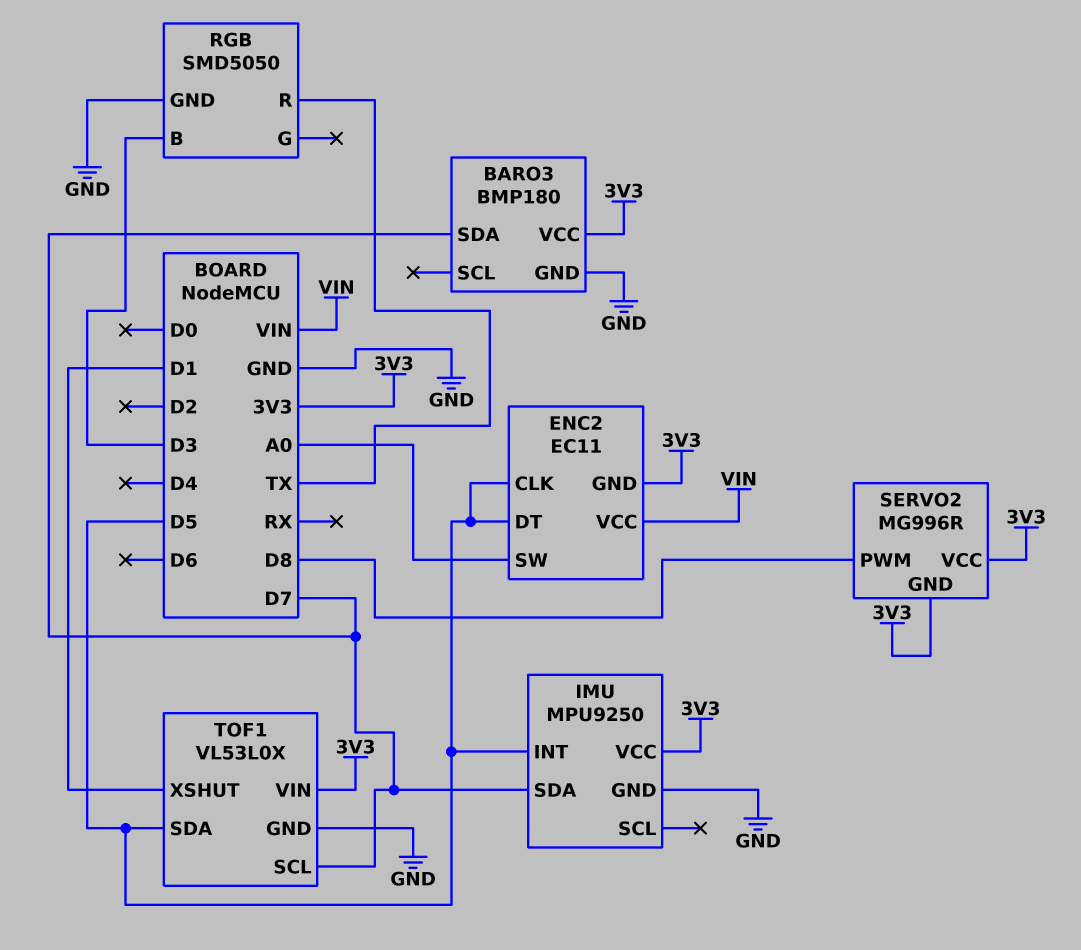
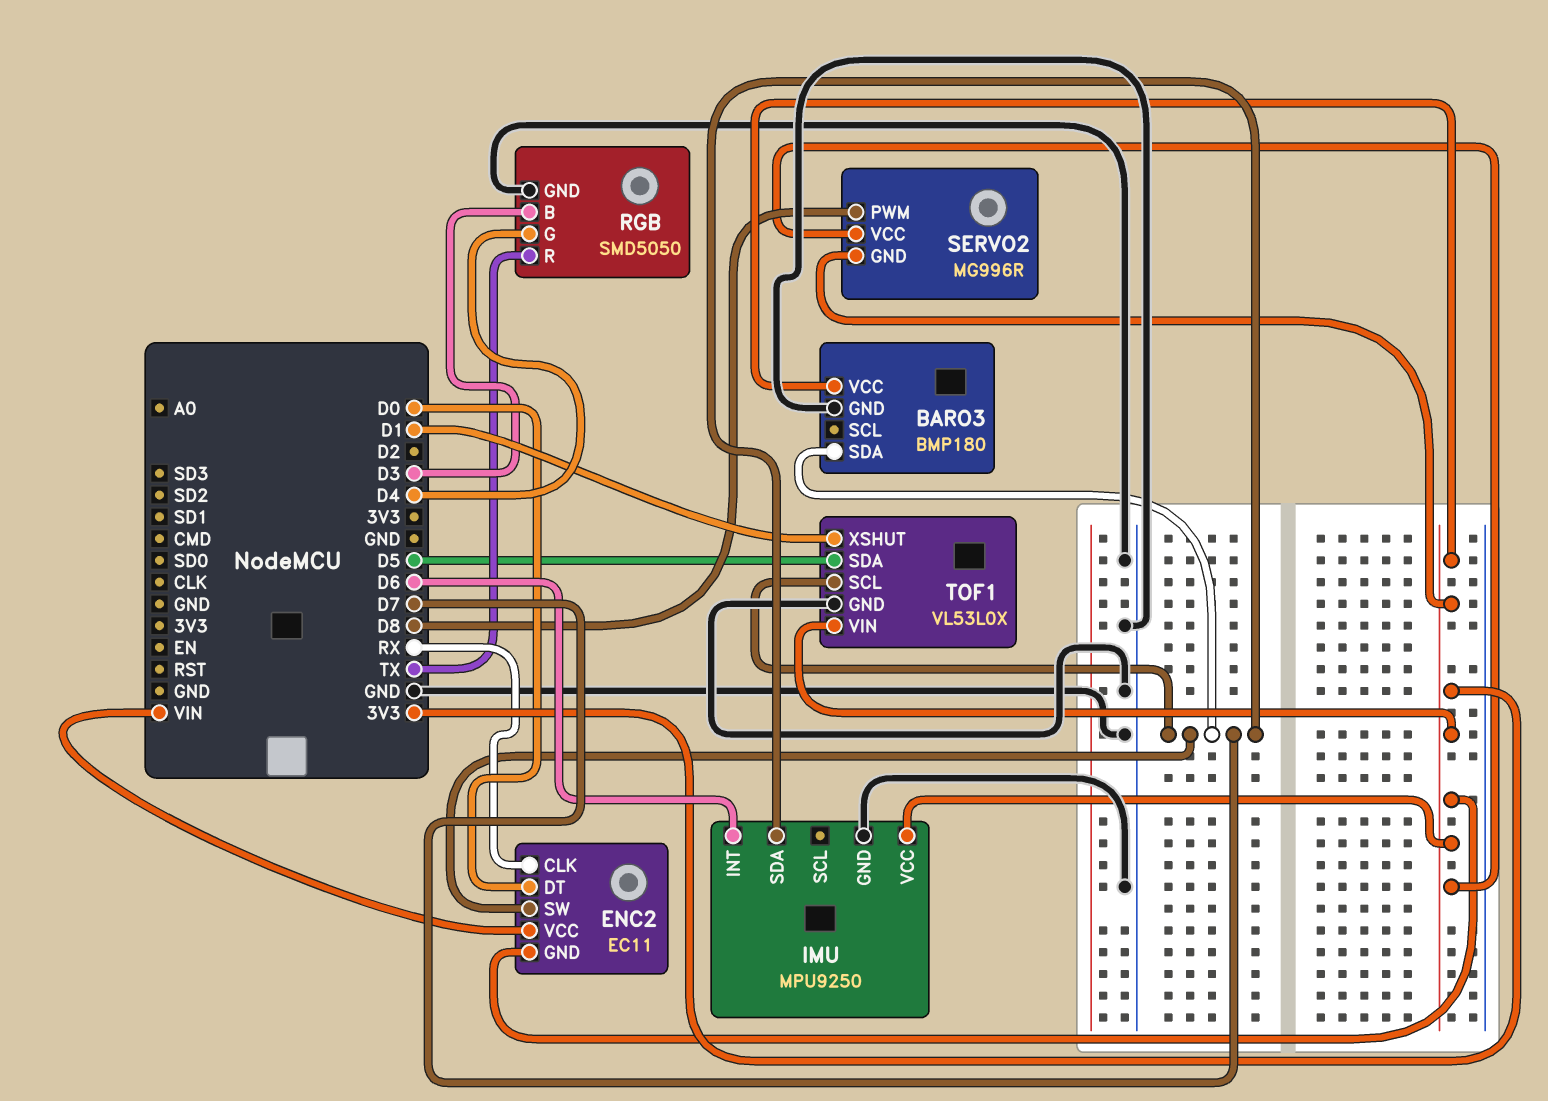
ENC2 pin CLK: D5 -> RX
ENC2 pin DT: D5 -> D0
ENC2 pin SW: A0 -> D7
IMU pin INT: D5 -> D6
RGB pin G: none -> D4

